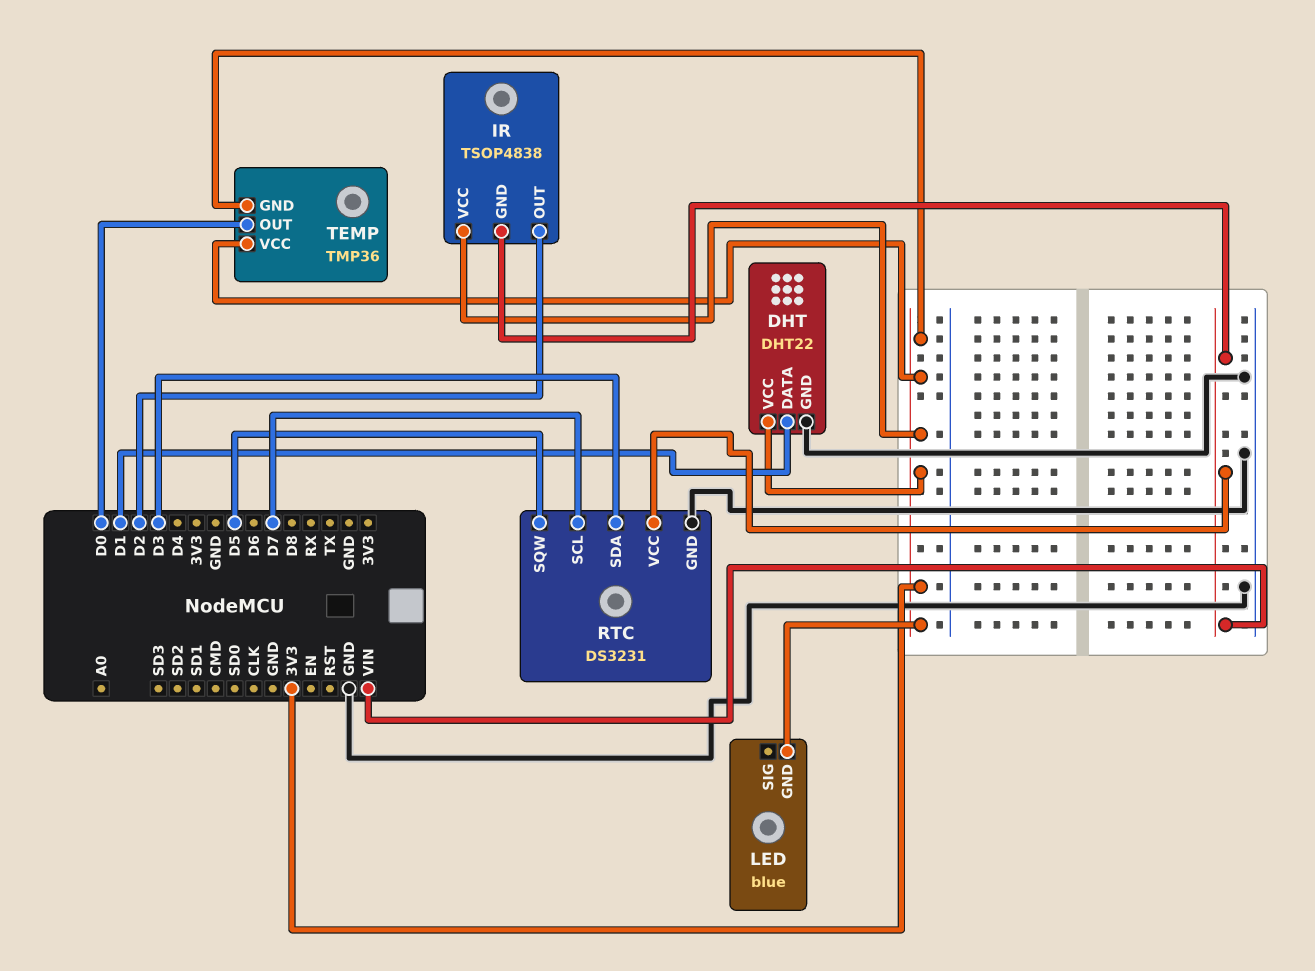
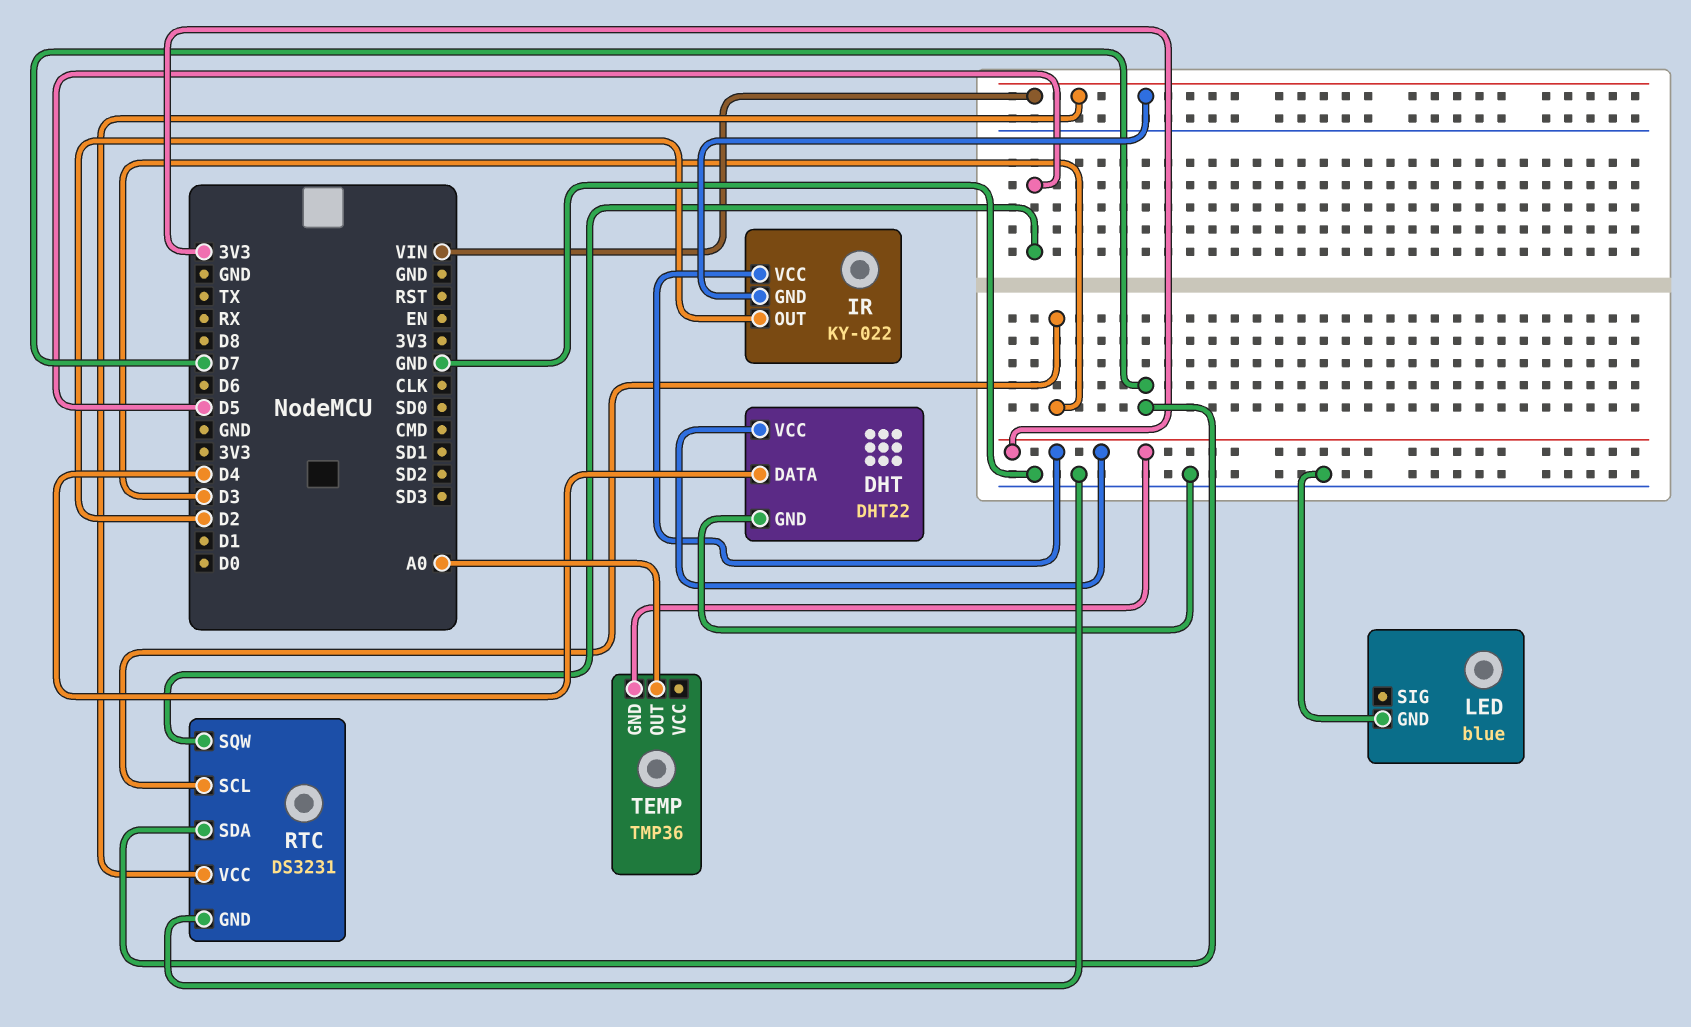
DHT pin DATA: D1 -> D4
IR: TSOP4838 -> KY-022
LED pin GND: 3V3 -> GND
RTC pin SCL: D7 -> D3
RTC pin SDA: D3 -> D7
TEMP pin OUT: D0 -> A0
TEMP pin VCC: 3V3 -> none

